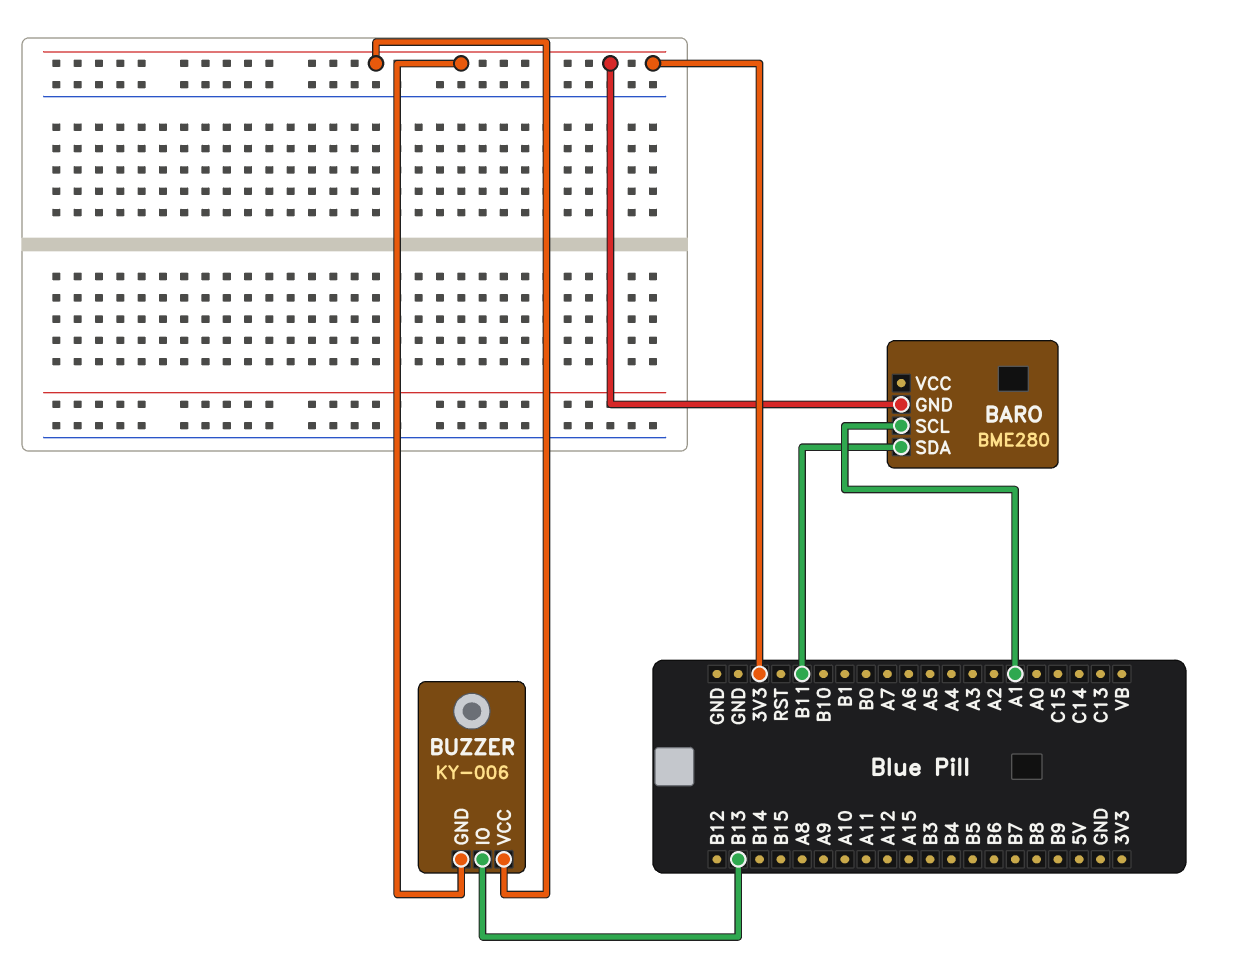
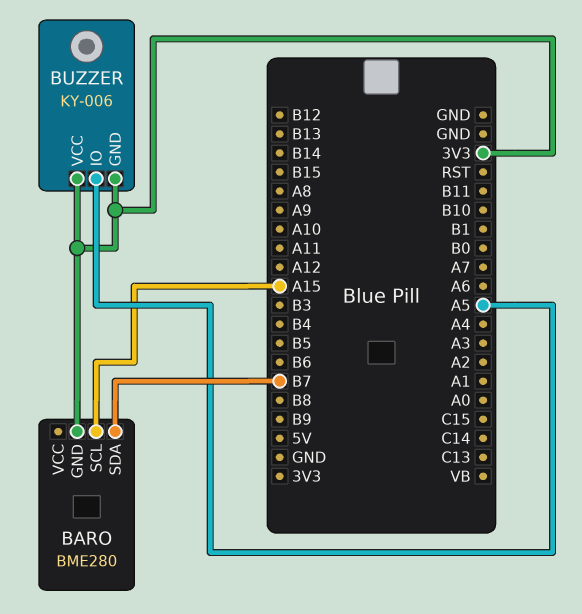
BARO pin SCL: A1 -> A15
BARO pin SDA: B11 -> B7
BUZZER pin IO: B13 -> A5

